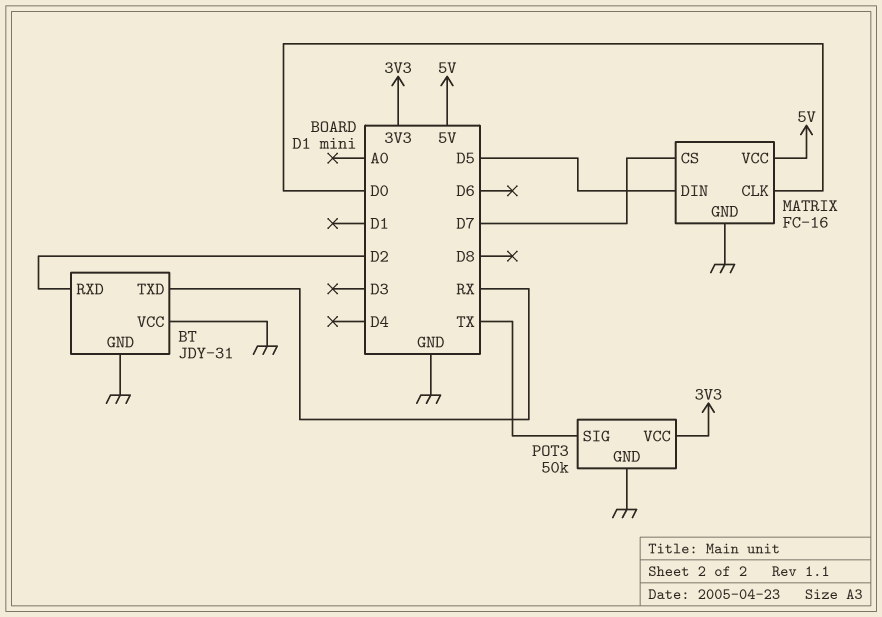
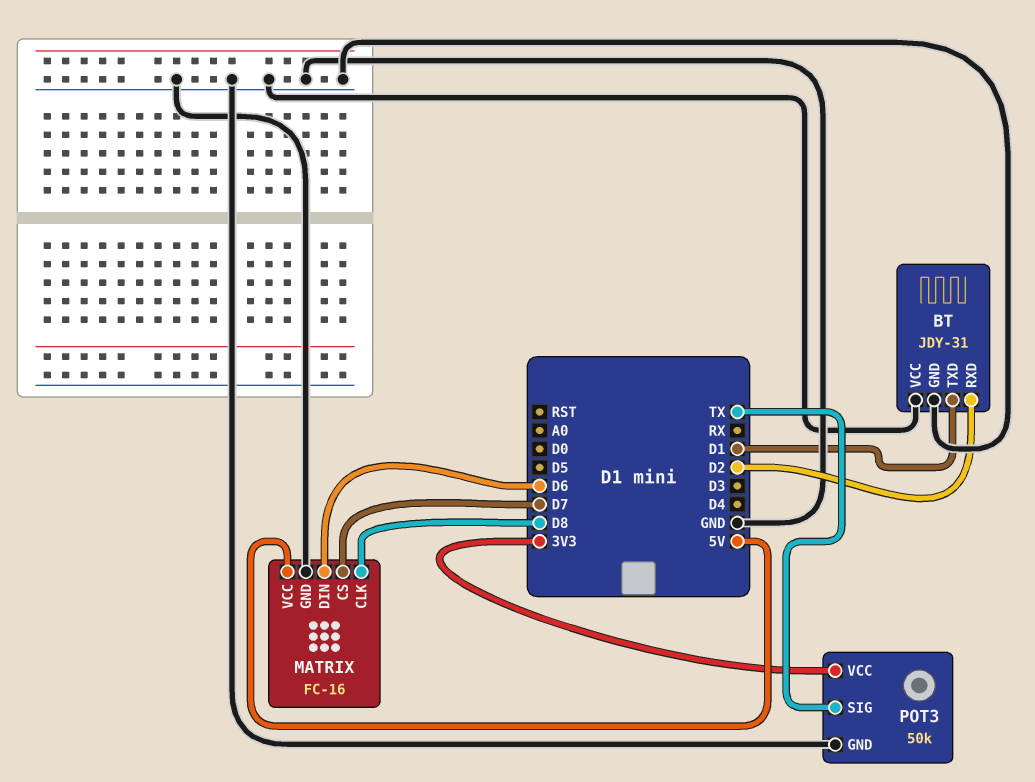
BT pin TXD: RX -> D1
MATRIX pin CLK: D0 -> D8
MATRIX pin DIN: D5 -> D6

